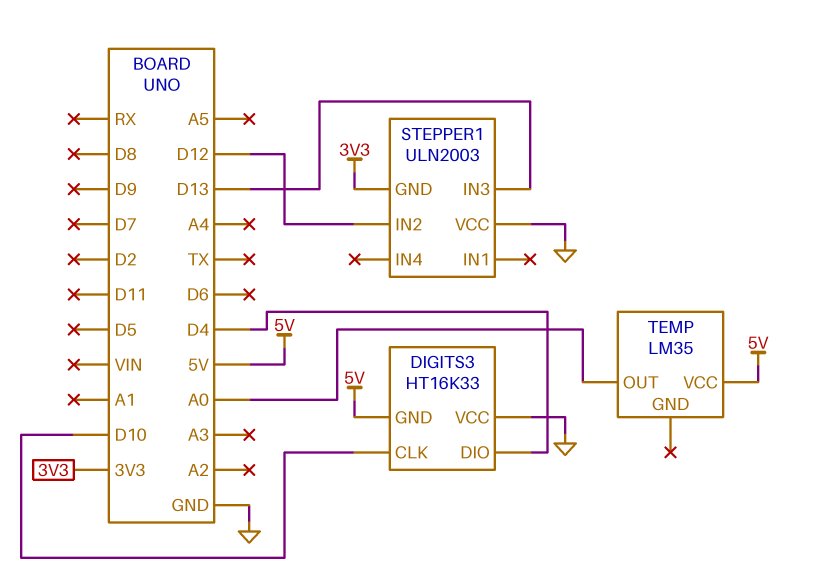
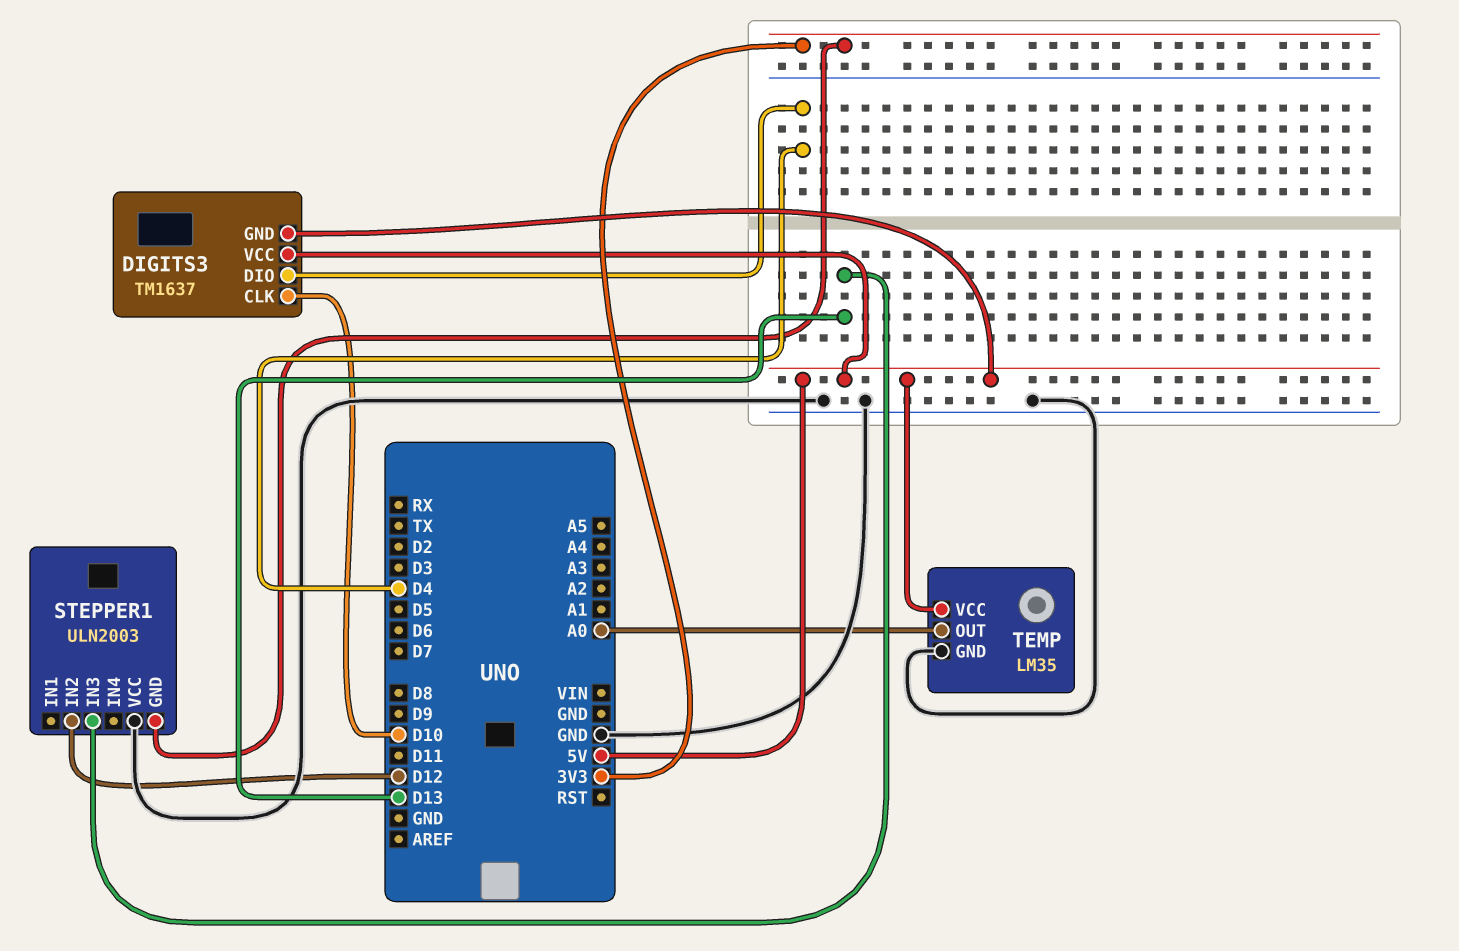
DIGITS3: HT16K33 -> TM1637
DIGITS3 pin VCC: GND -> 5V
TEMP pin GND: none -> GND

